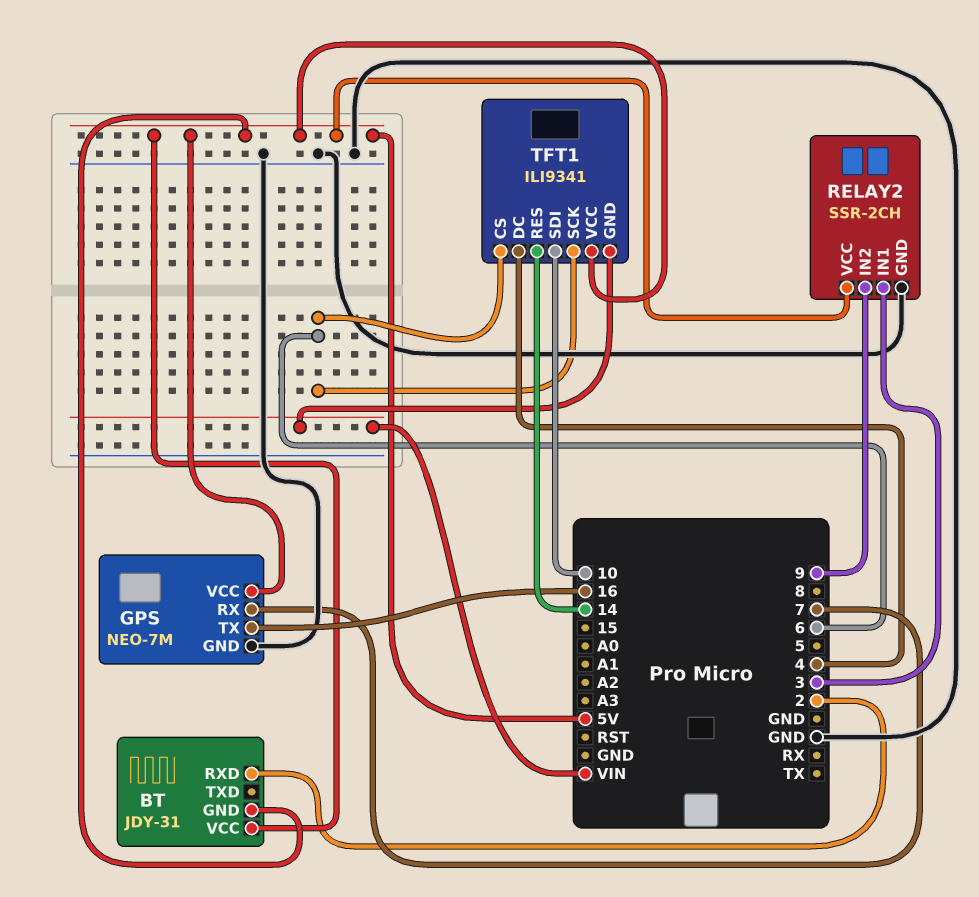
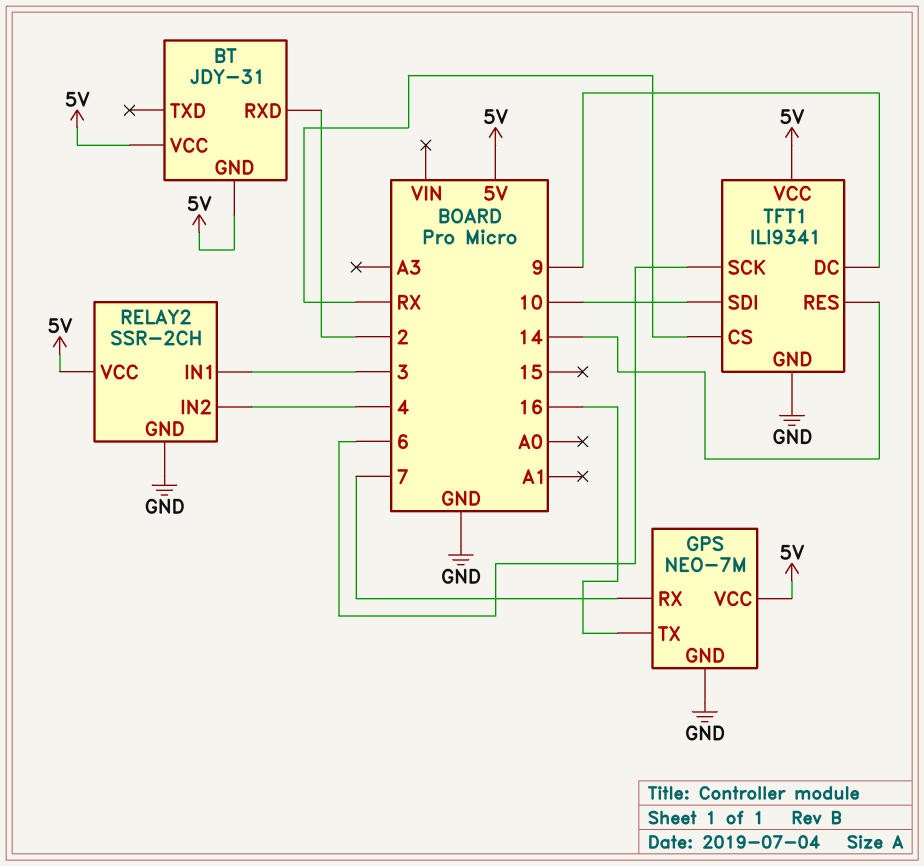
RELAY2 pin IN2: 9 -> 4
TFT1 pin CS: 6 -> RX
TFT1 pin DC: 4 -> 9
TFT1 pin GND: VIN -> GND

